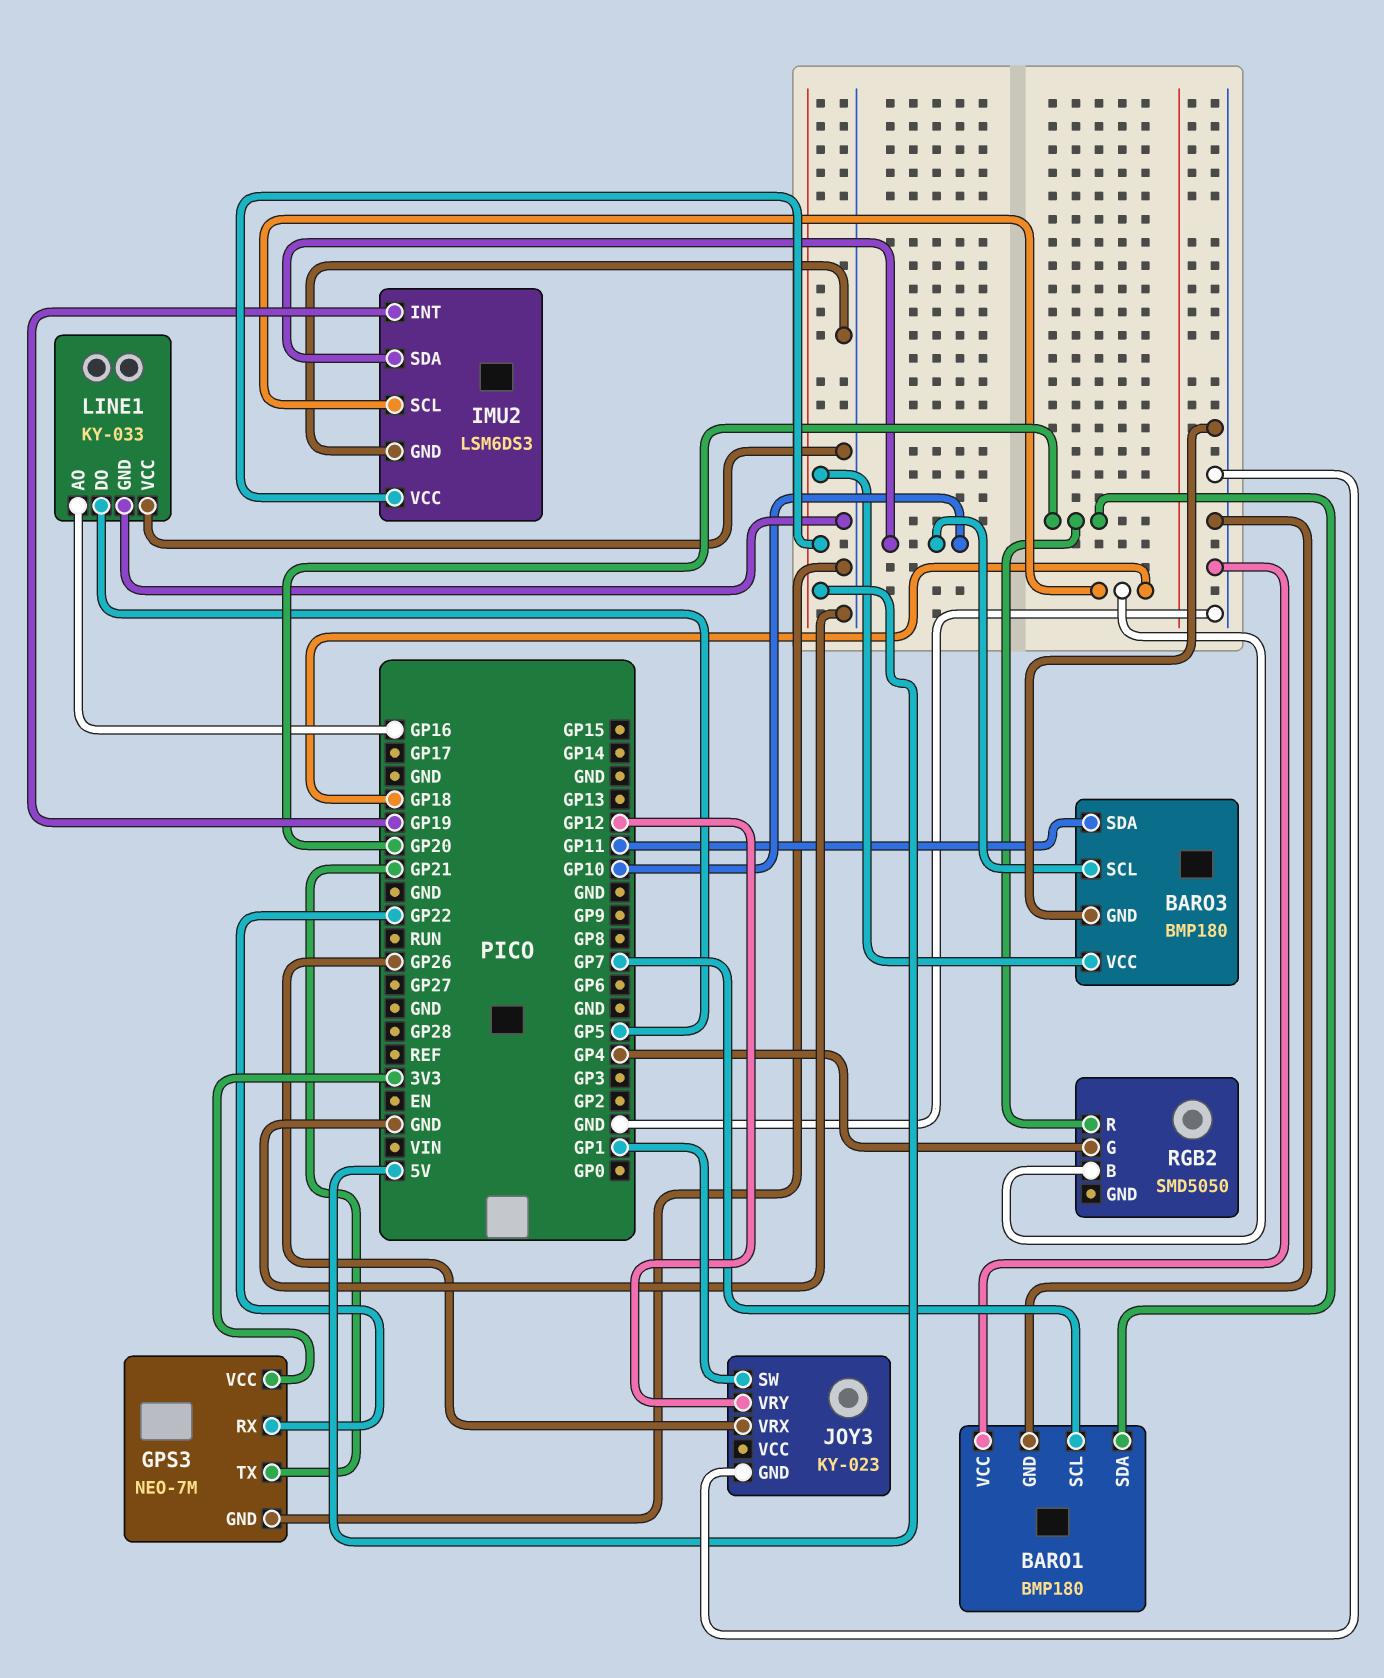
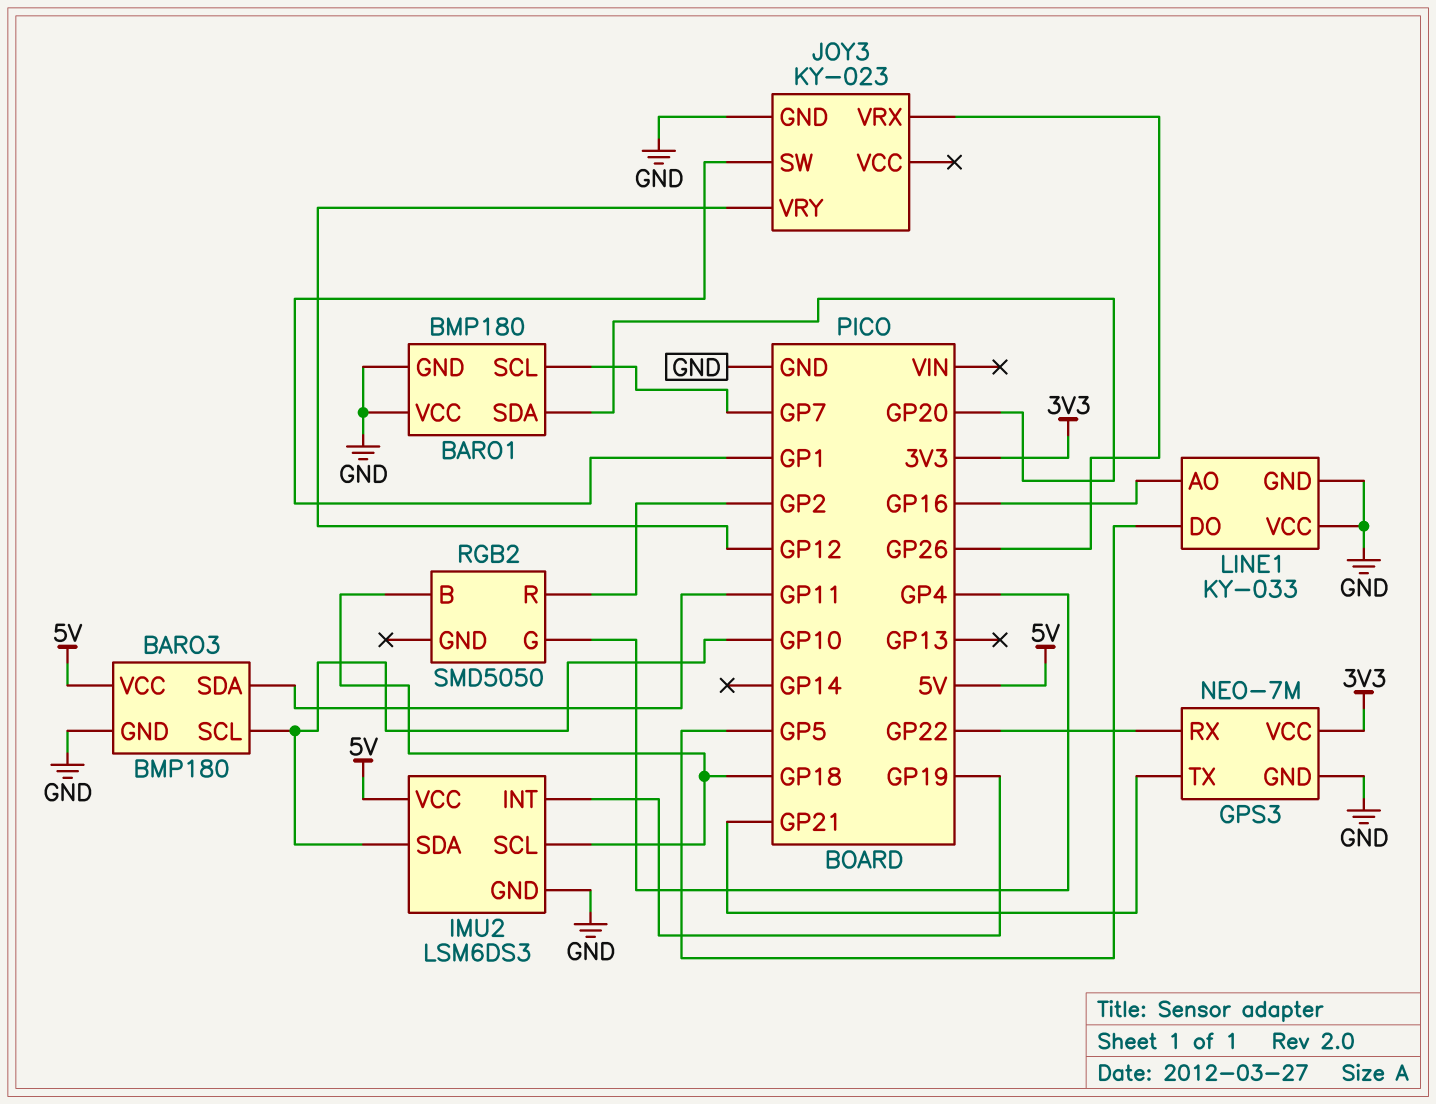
RGB2 pin R: GP20 -> GP2

